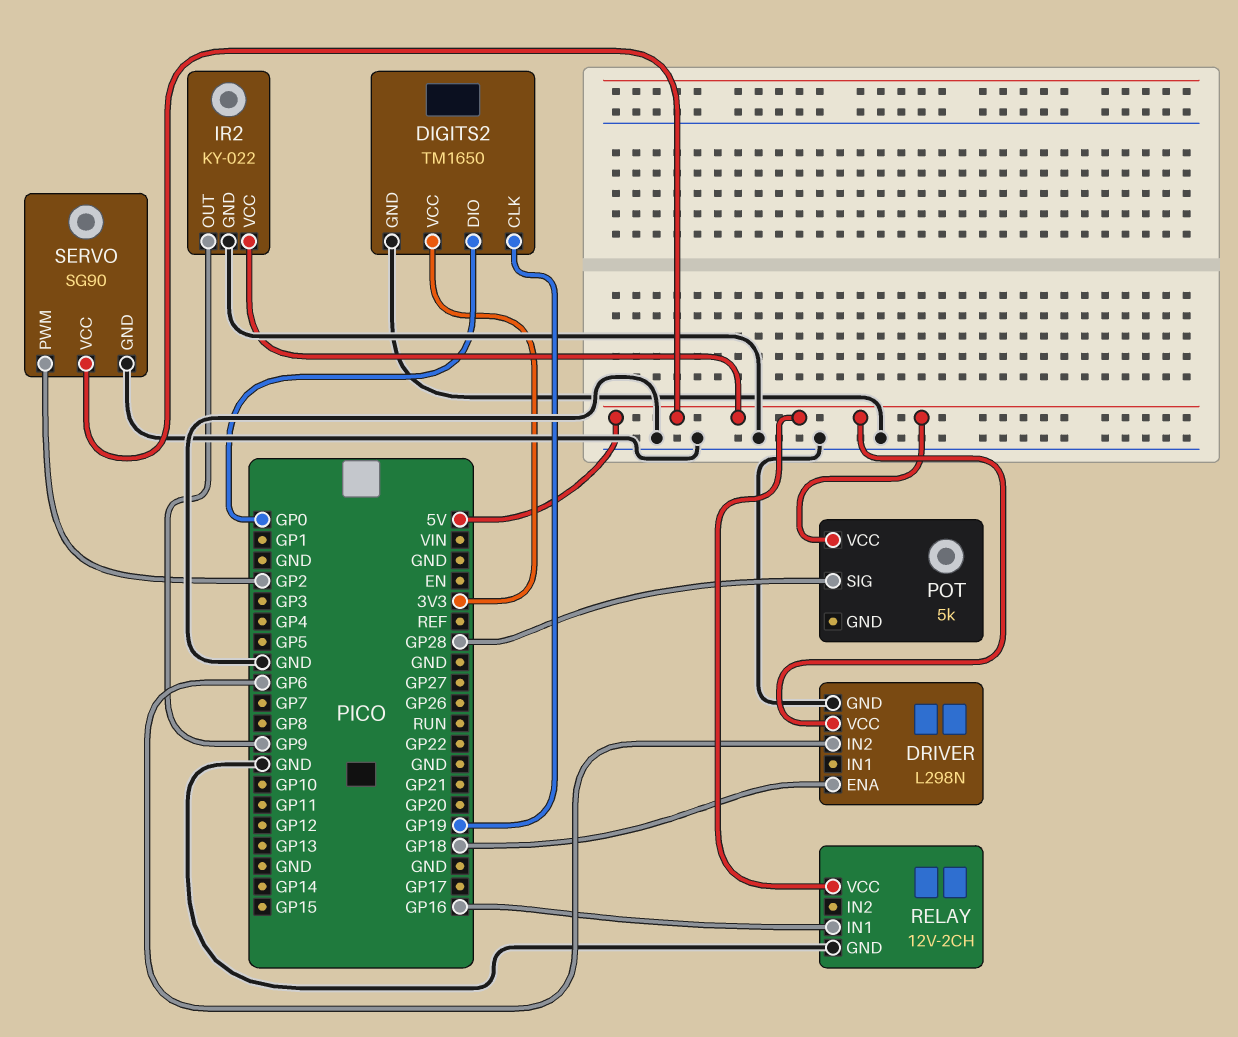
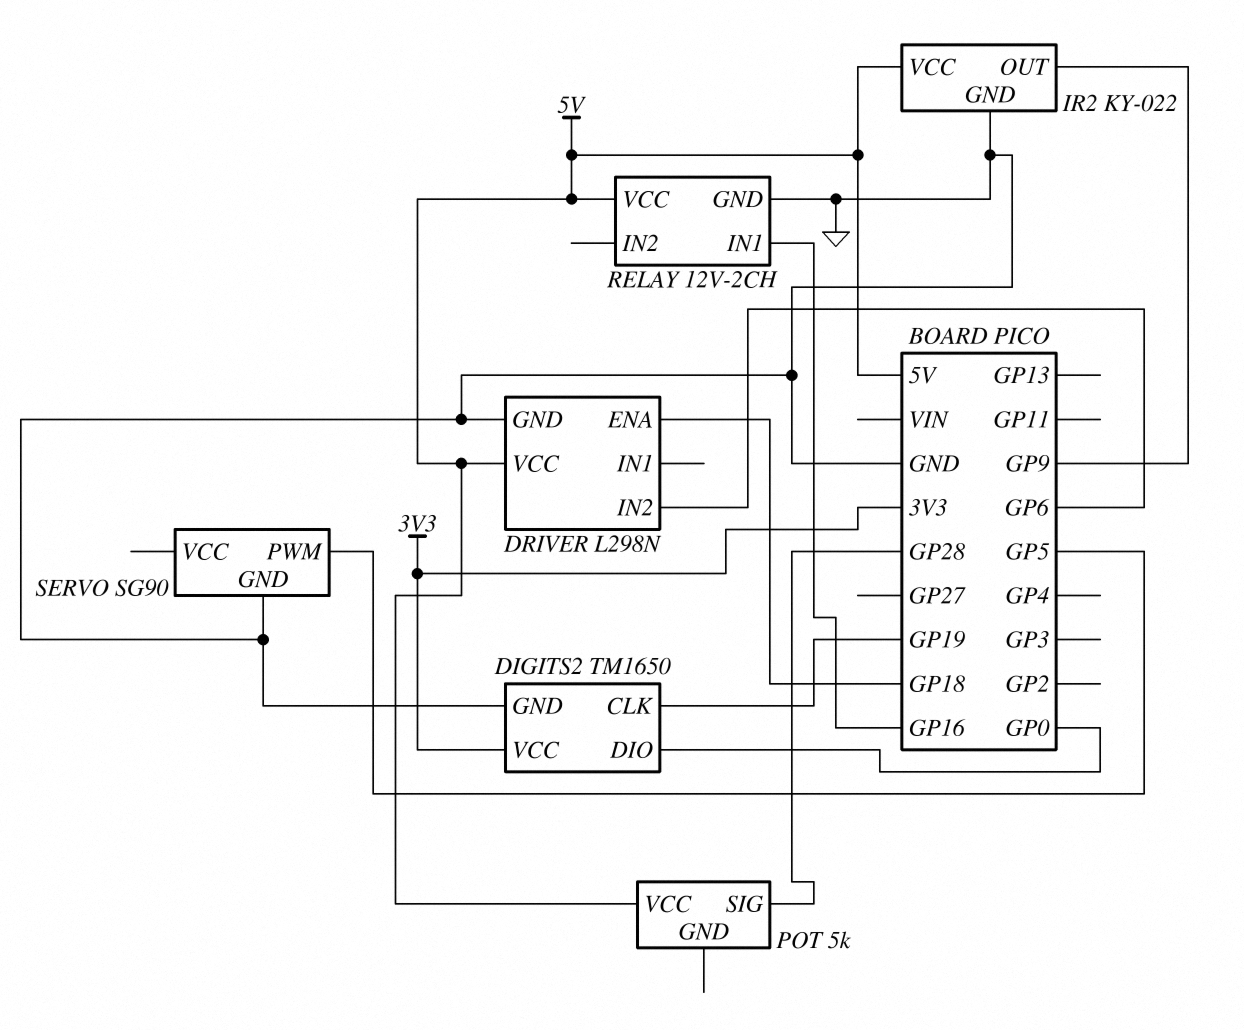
SERVO pin PWM: GP2 -> GP5
SERVO pin VCC: 5V -> none

